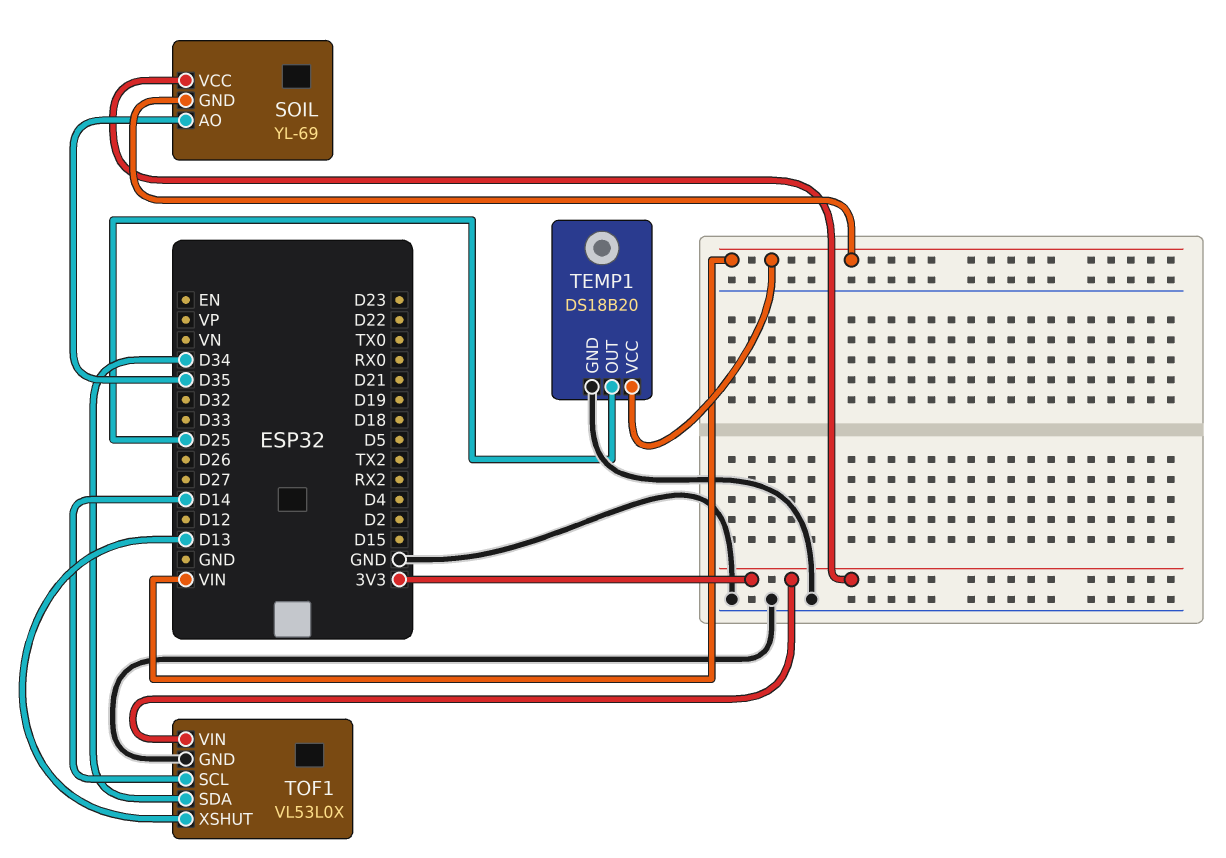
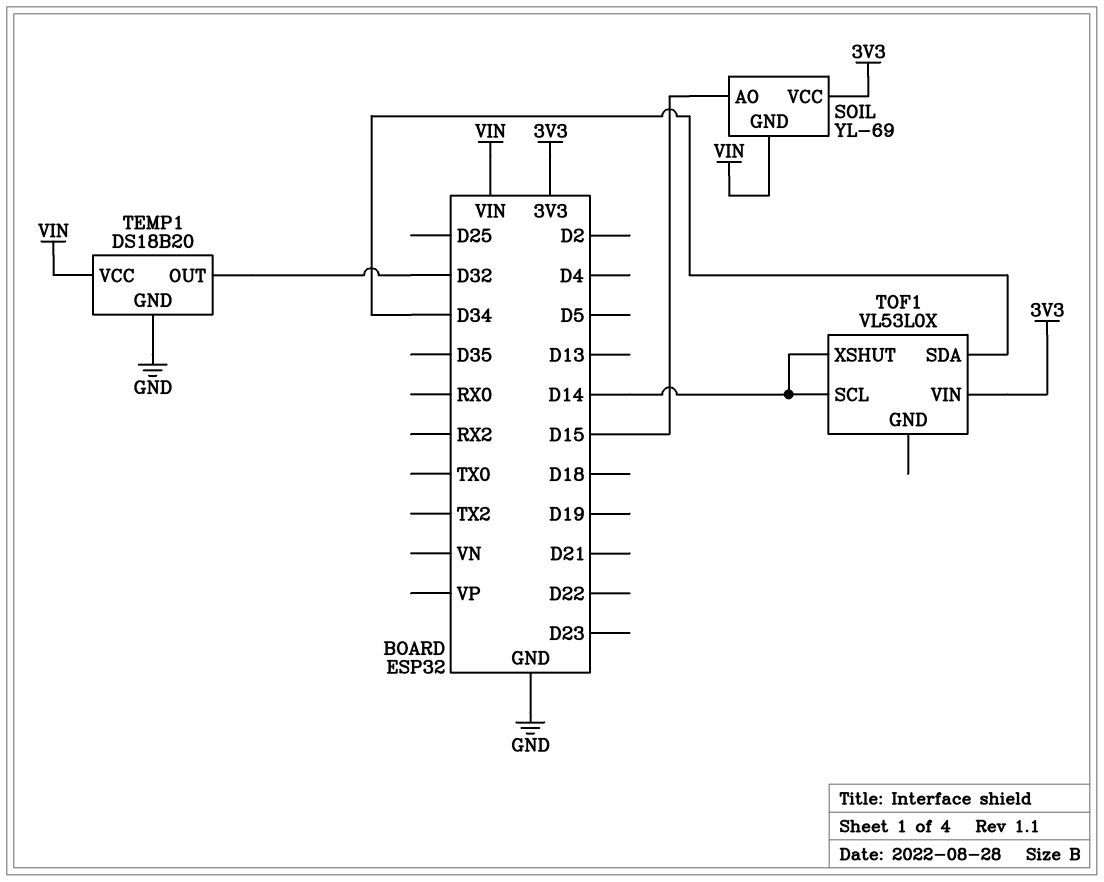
SOIL pin AO: D35 -> D15
TEMP1 pin OUT: D25 -> D32
TOF1 pin GND: GND -> none
TOF1 pin XSHUT: D13 -> D14

